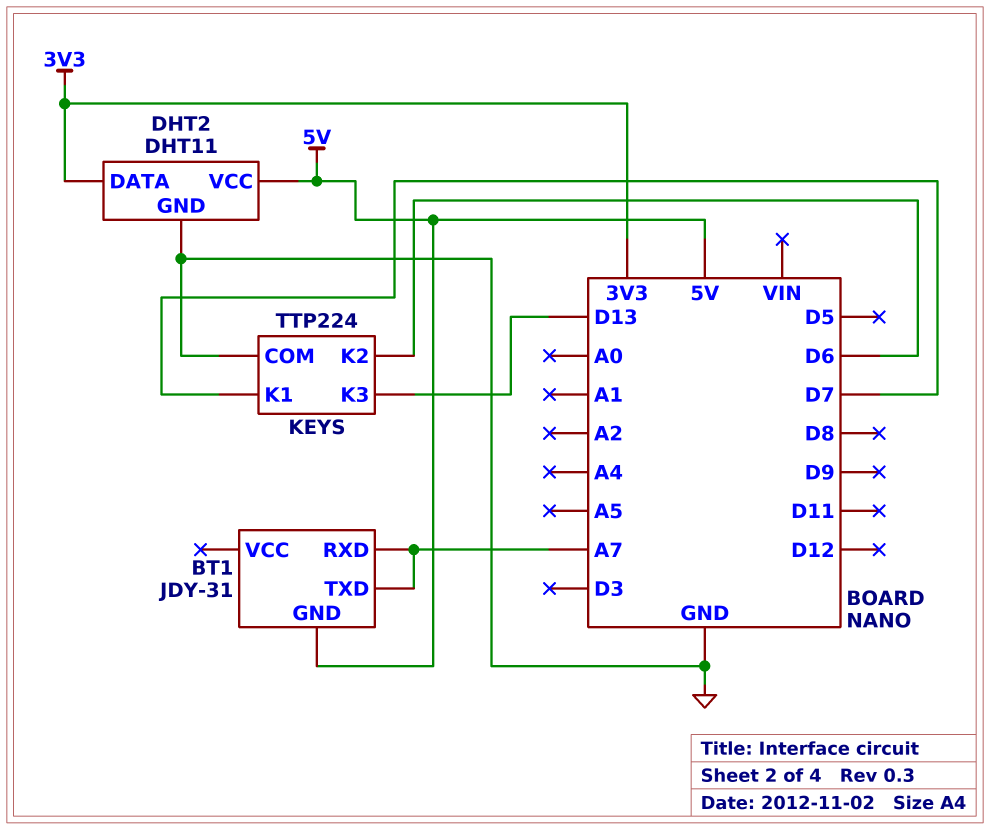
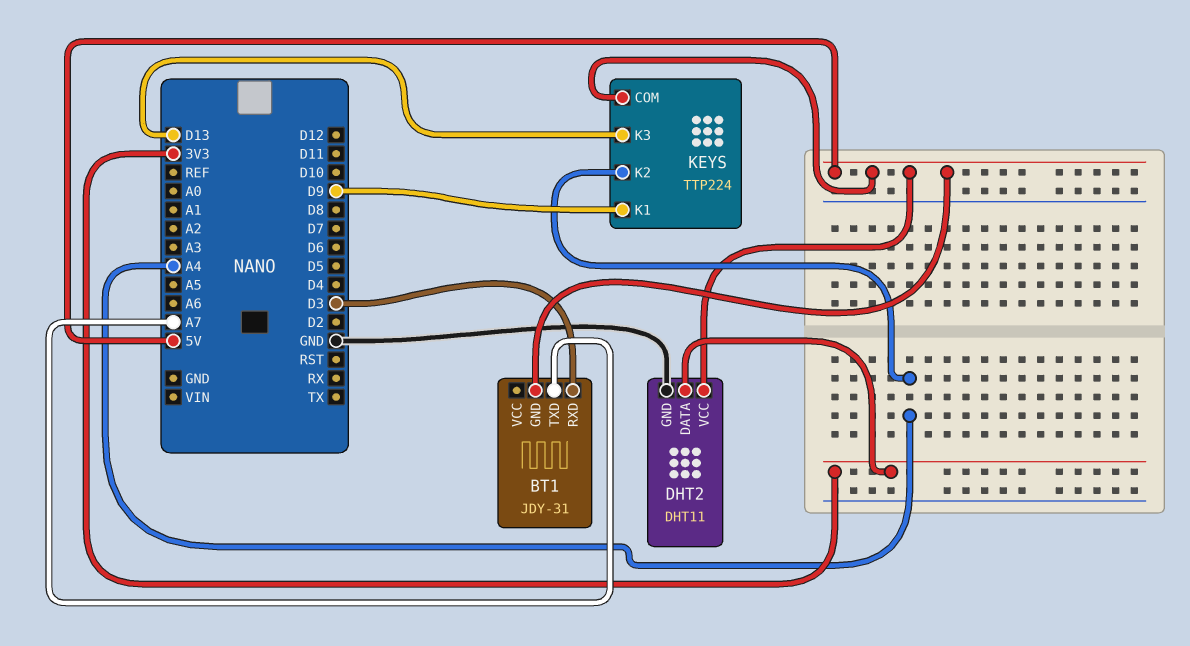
BT1 pin RXD: A7 -> D3
KEYS pin COM: GND -> 5V
KEYS pin K1: D7 -> D9
KEYS pin K2: D6 -> A4

